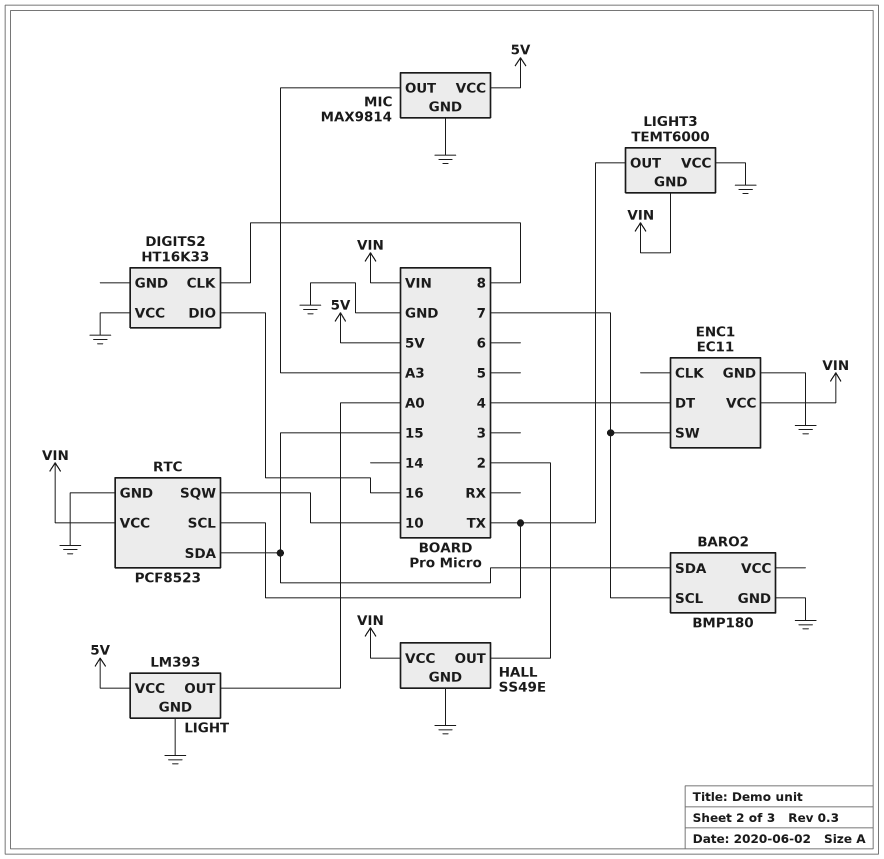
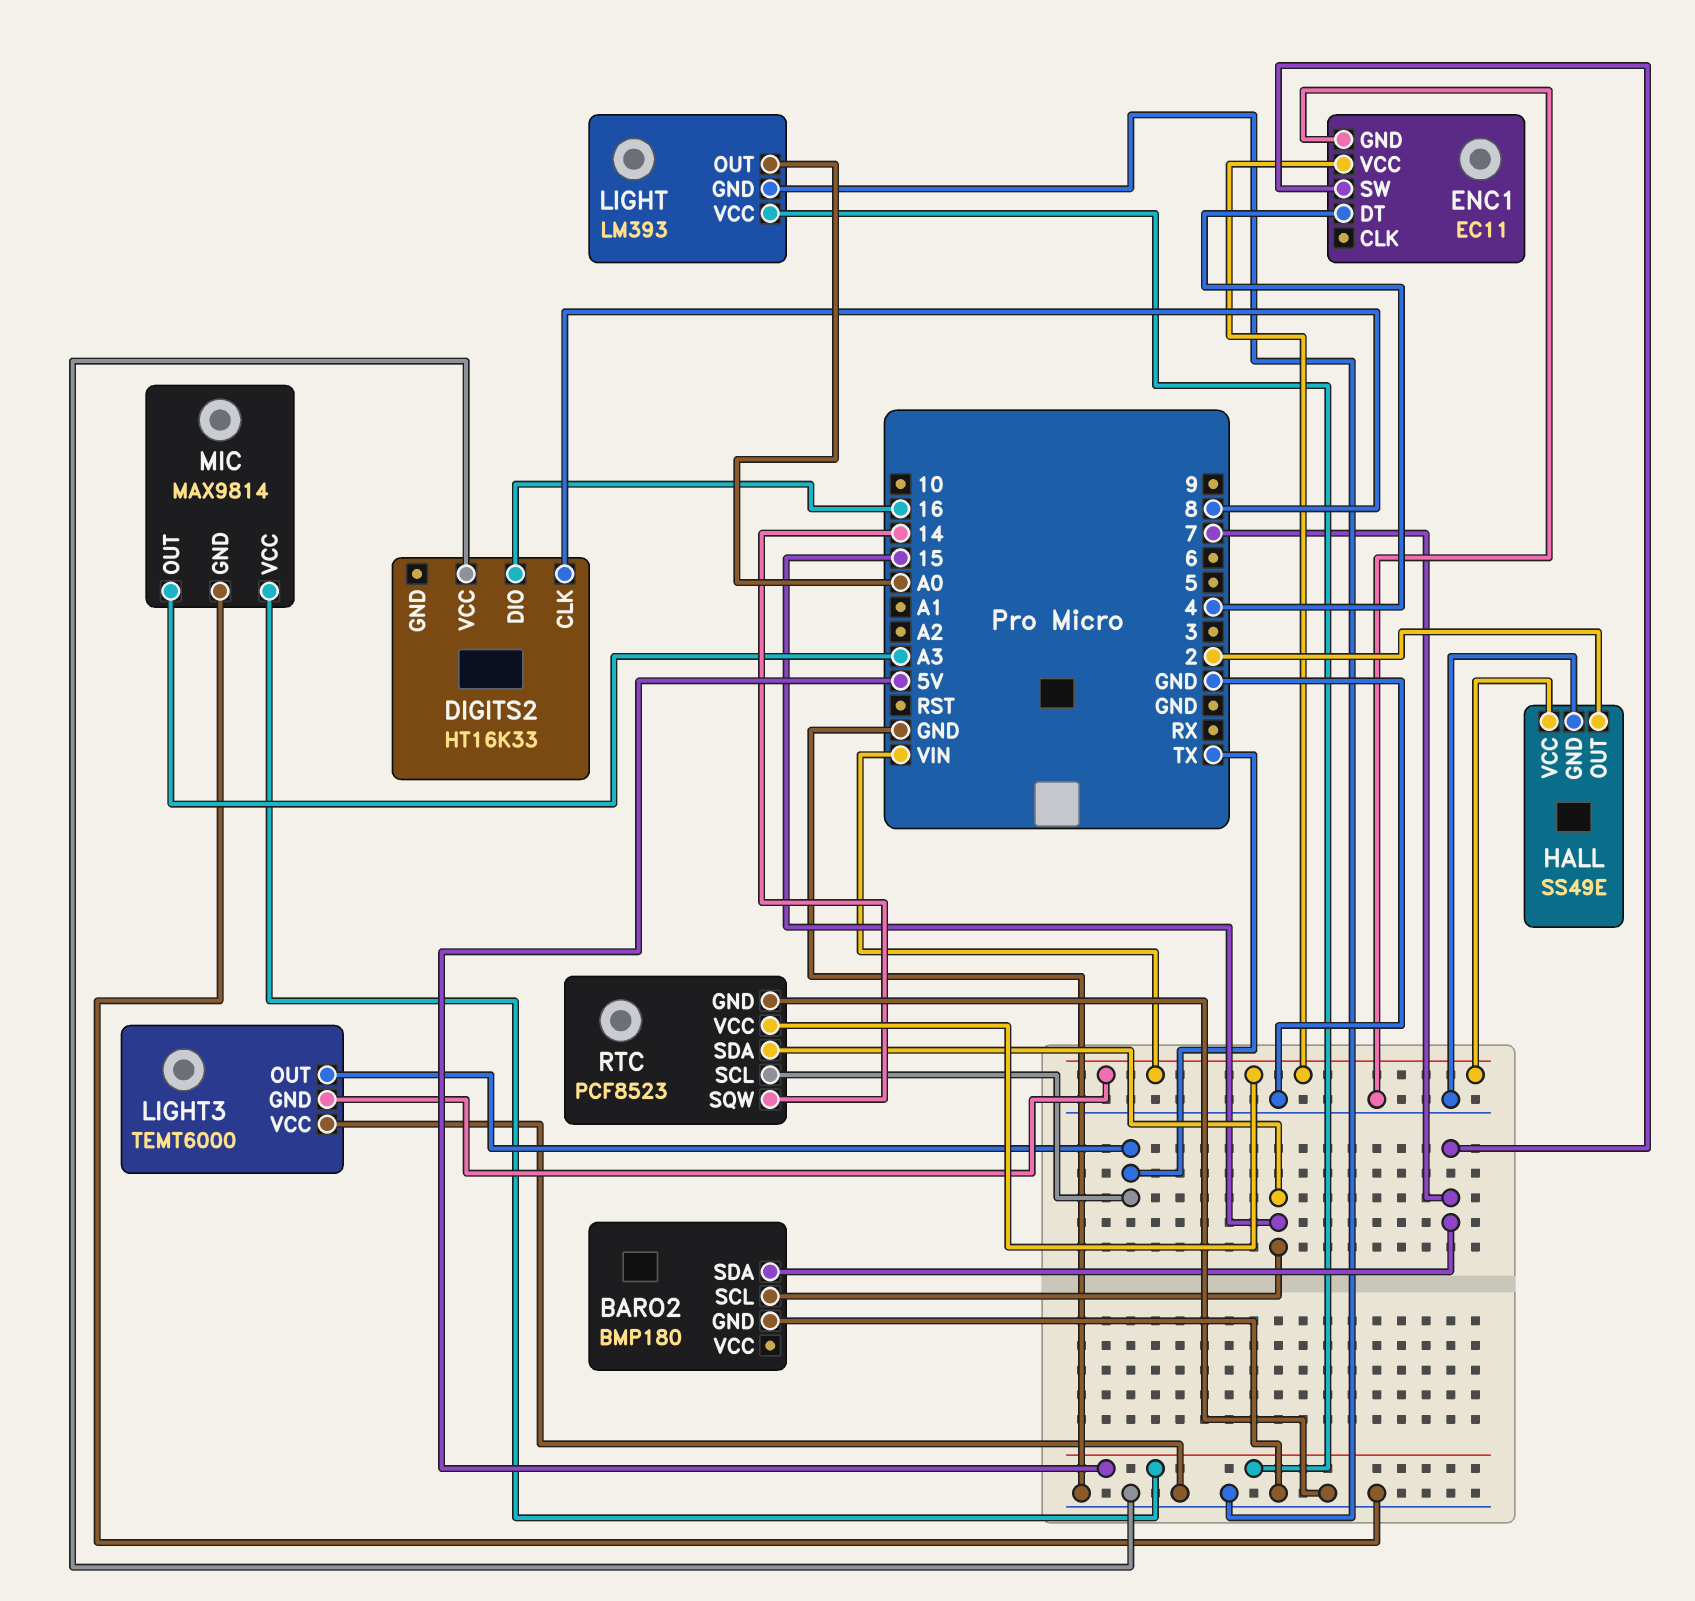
BARO2 pin SCL: 7 -> 15
BARO2 pin SDA: 15 -> 7
RTC pin SQW: 10 -> 14

